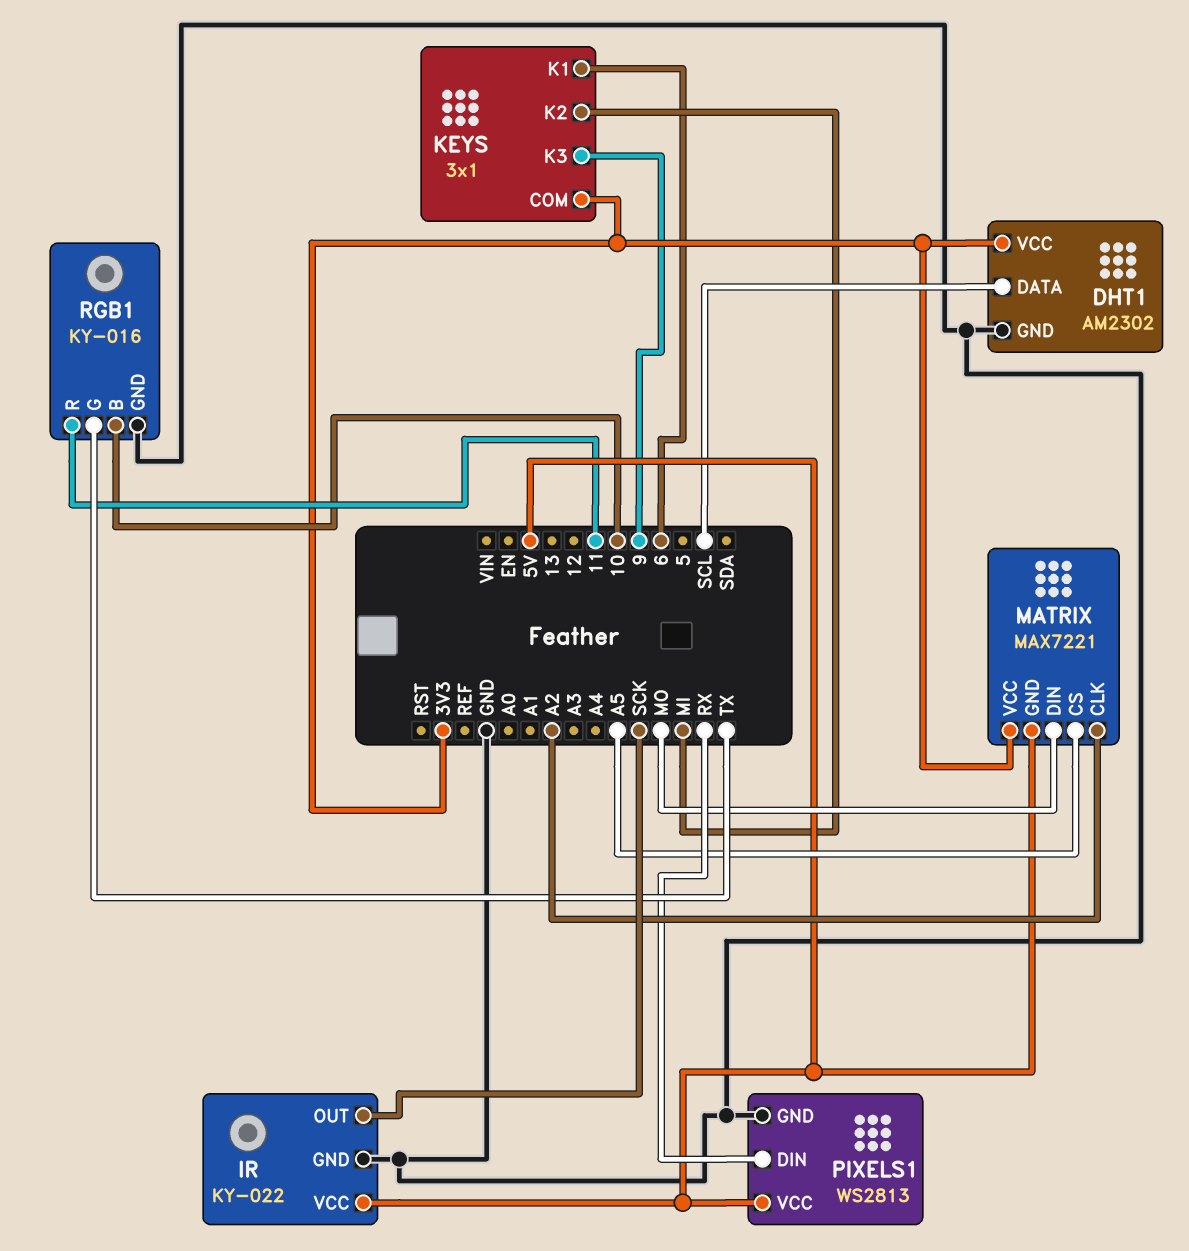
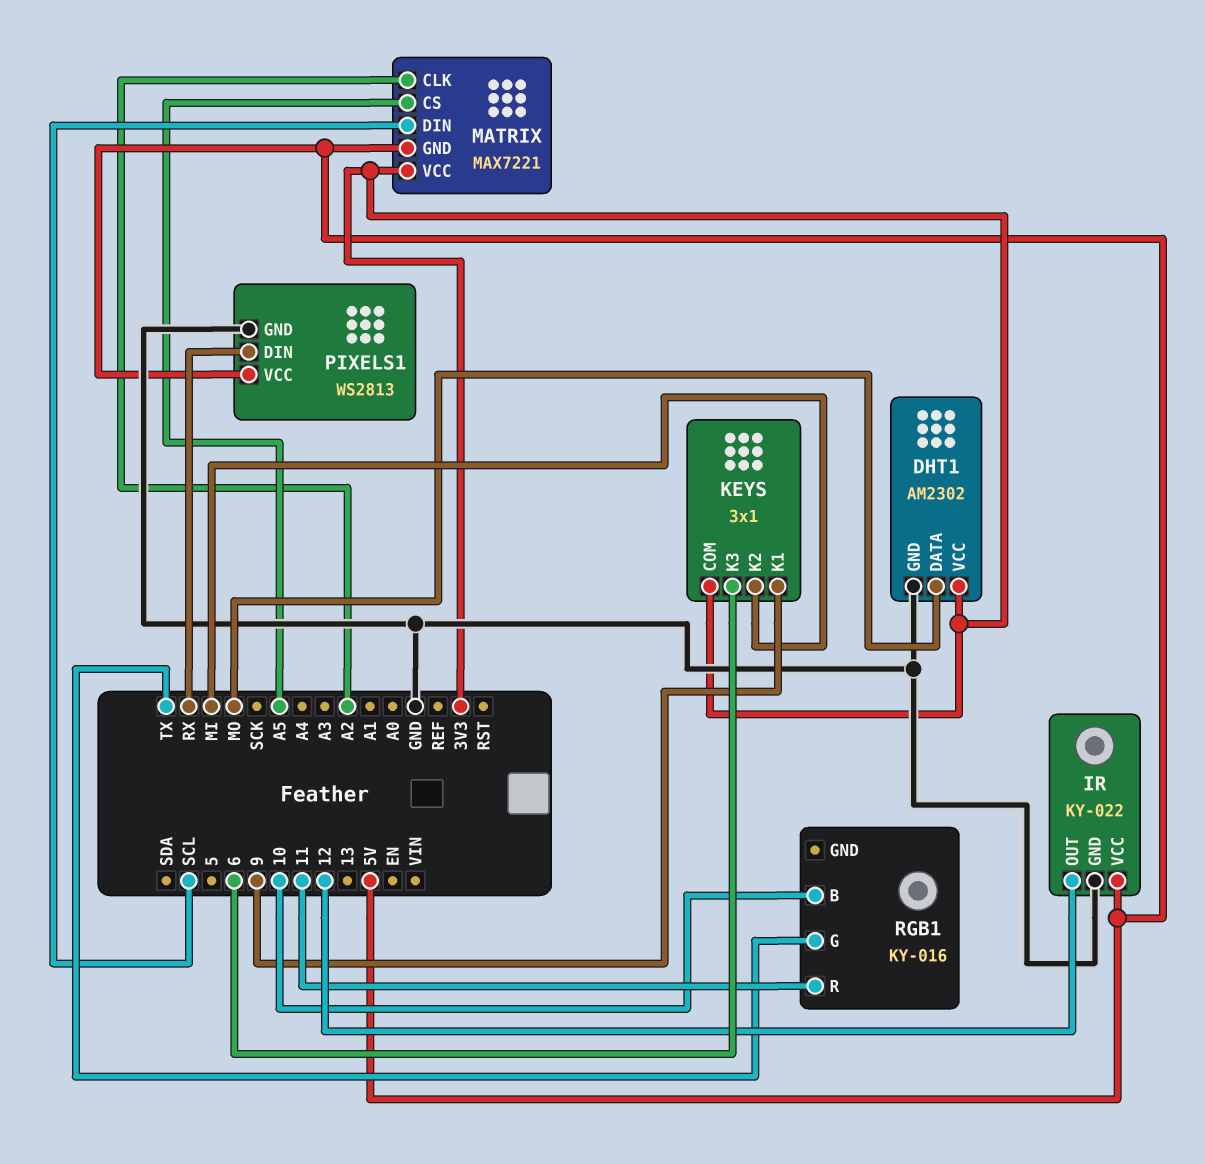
DHT1 pin DATA: SCL -> MO
IR pin OUT: SCK -> 12
KEYS pin K1: 6 -> 9
KEYS pin K3: 9 -> 6
MATRIX pin DIN: MO -> SCL
RGB1 pin GND: GND -> none

